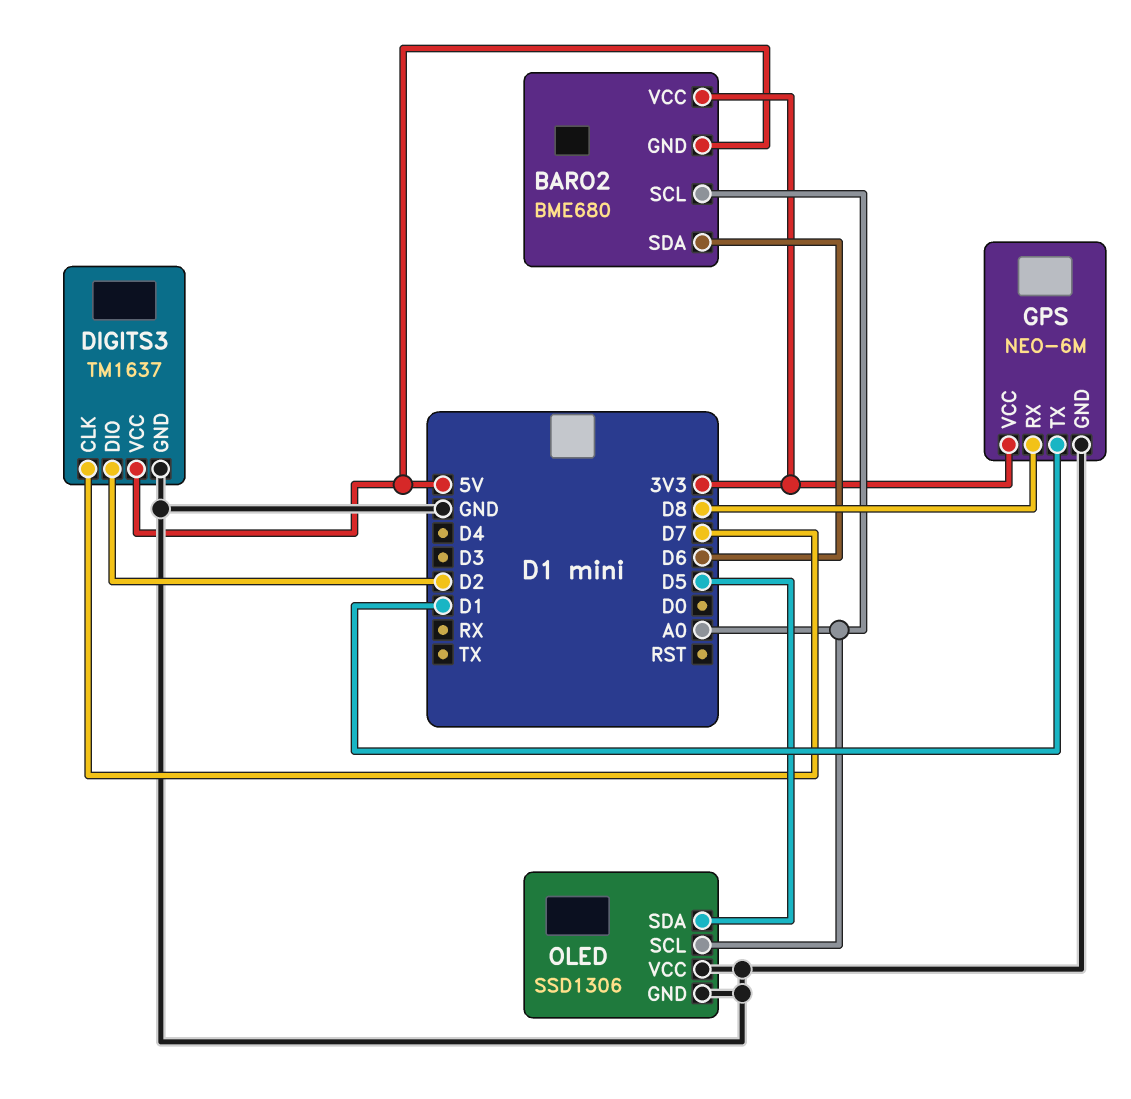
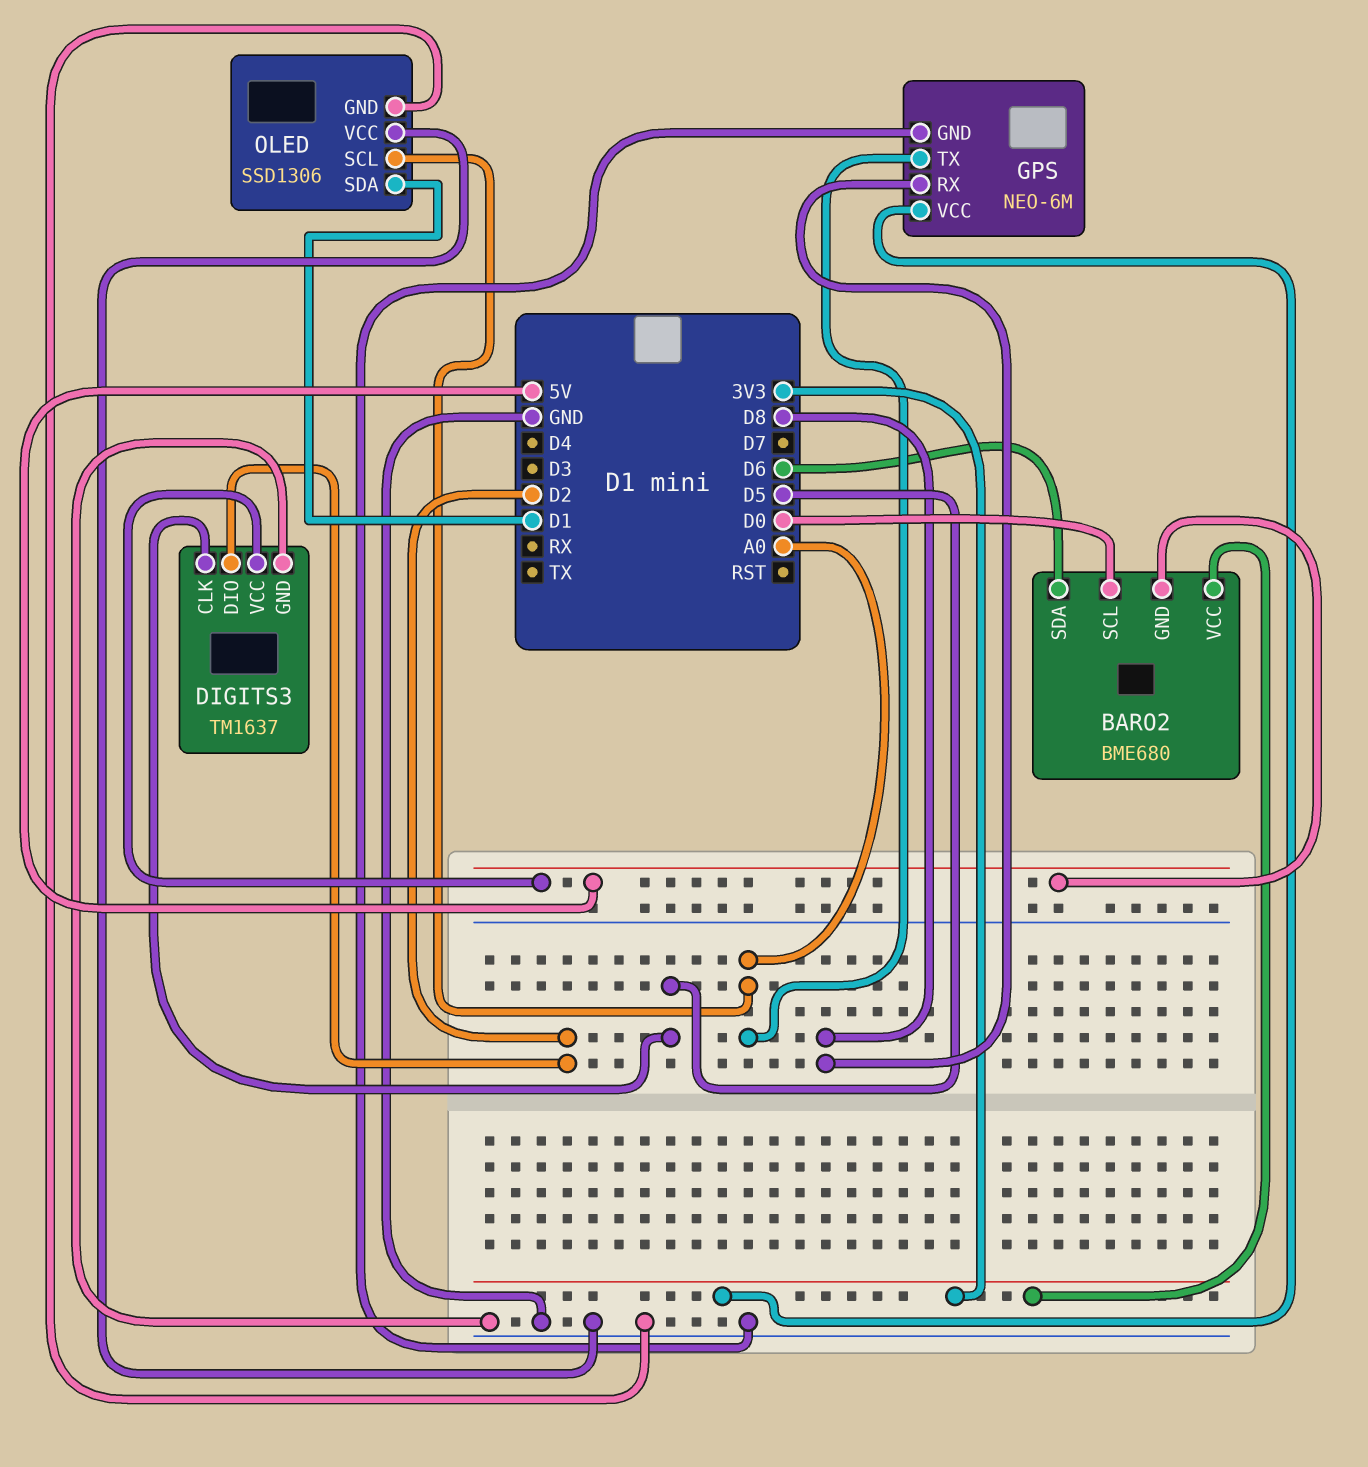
BARO2 pin SCL: A0 -> D0
DIGITS3 pin CLK: D7 -> D5
GPS pin TX: D1 -> A0
OLED pin SDA: D5 -> D1

